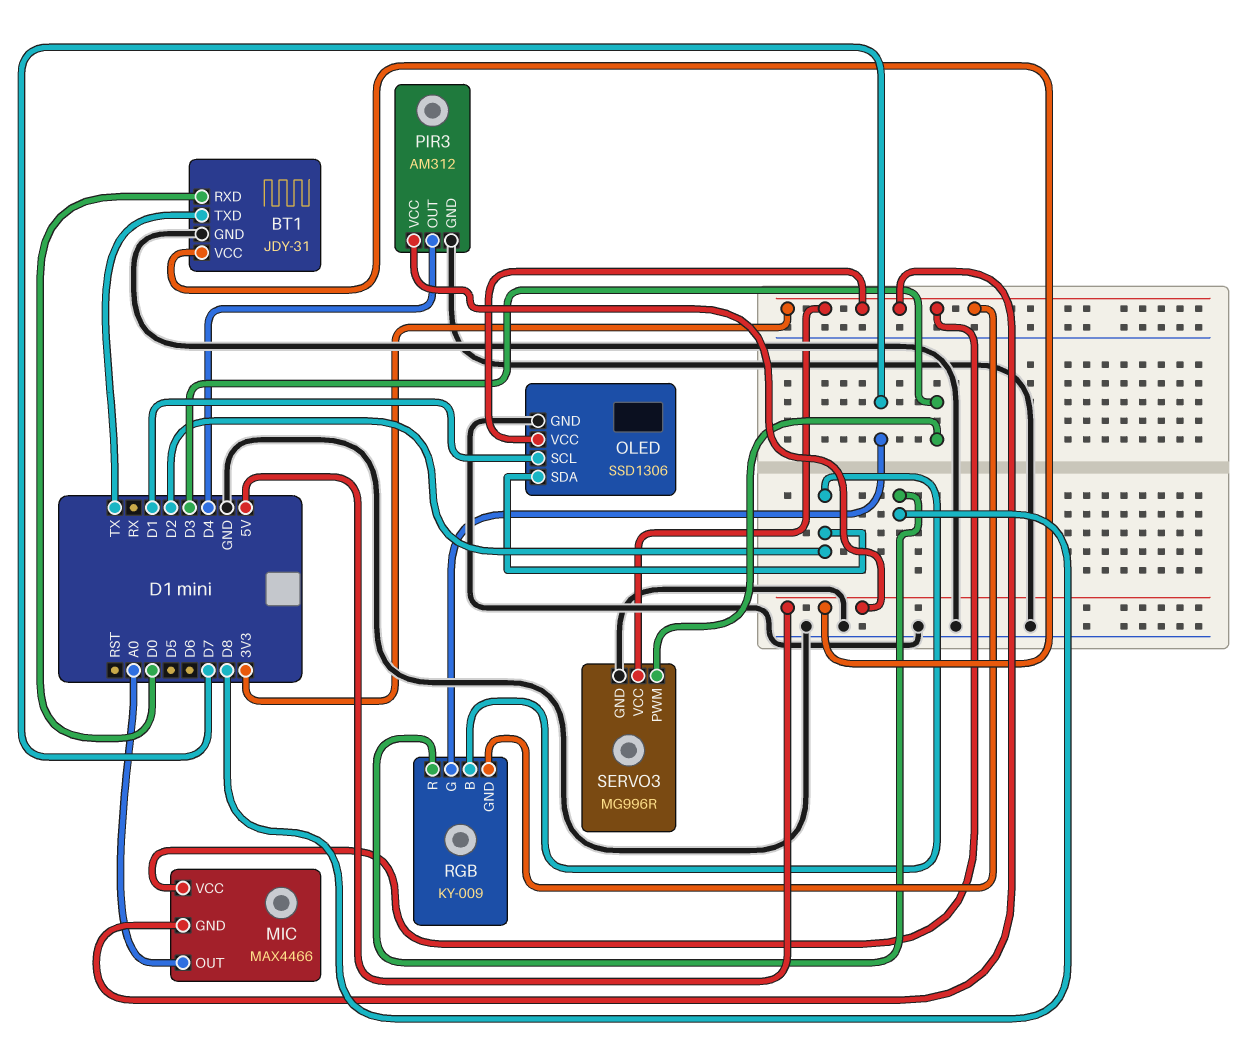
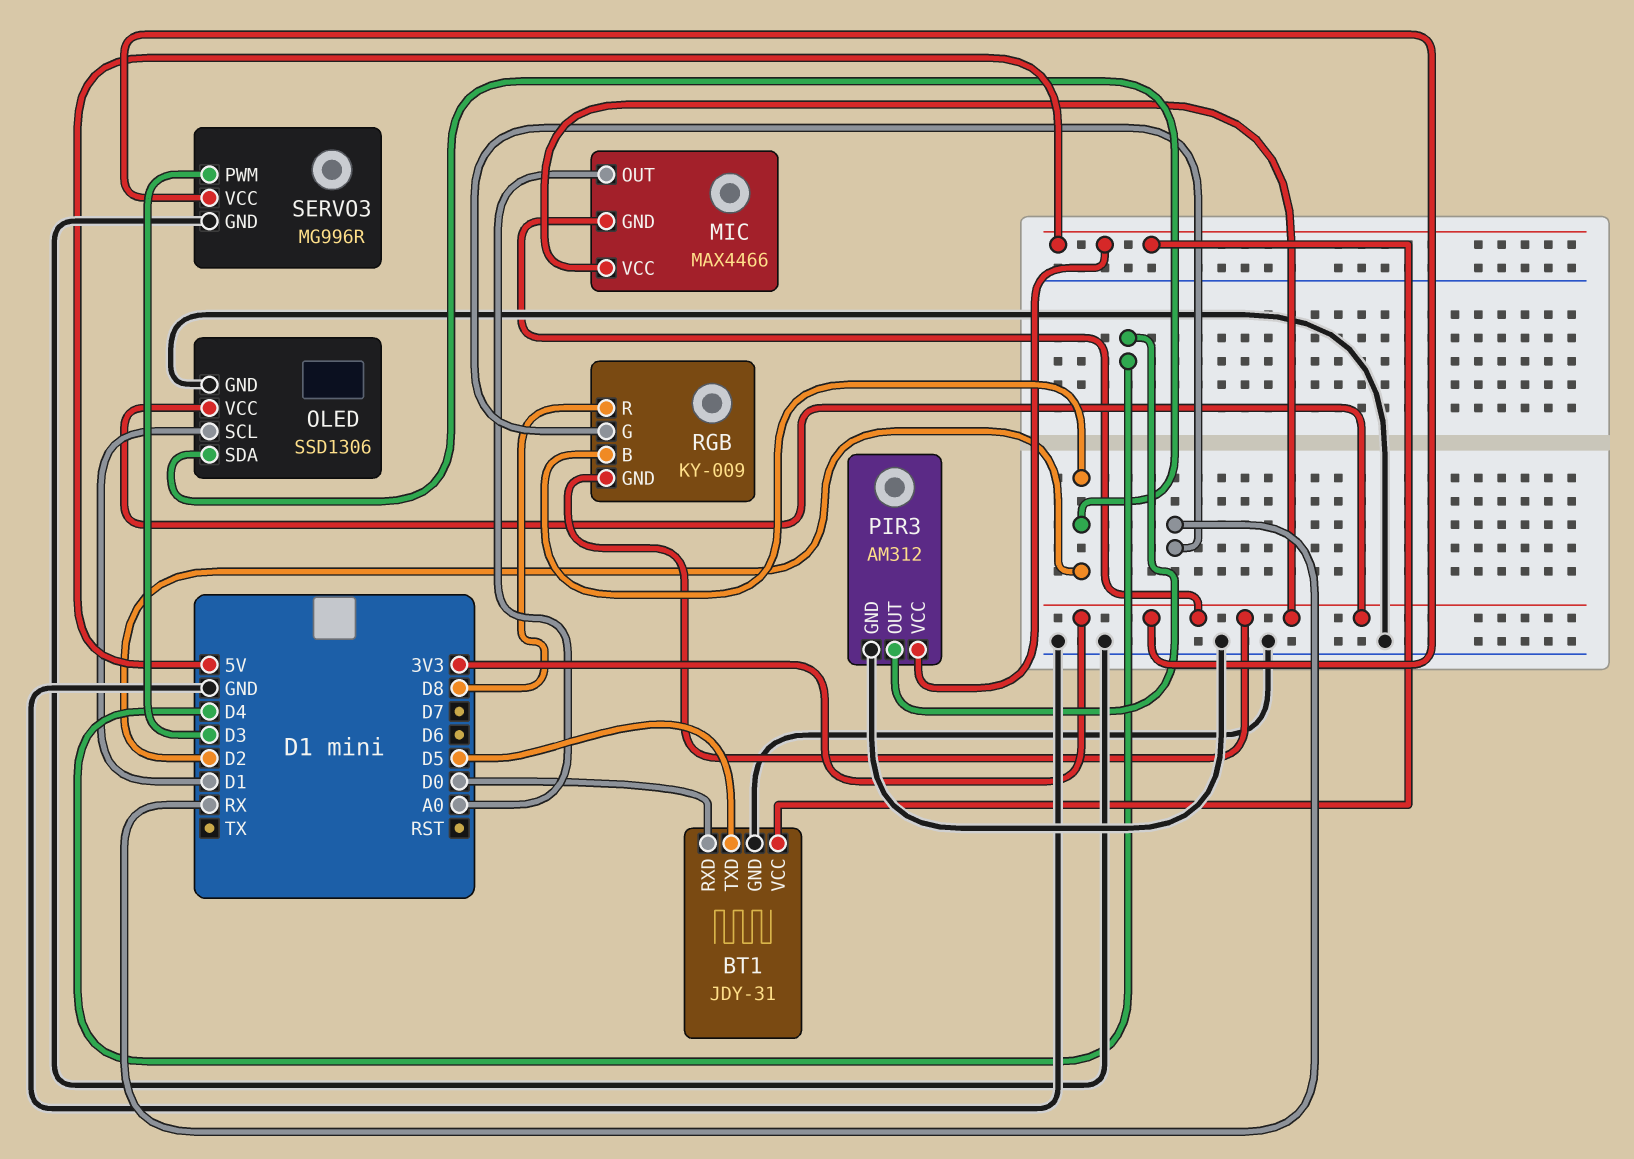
BT1 pin TXD: TX -> D5
RGB pin G: D7 -> RX

